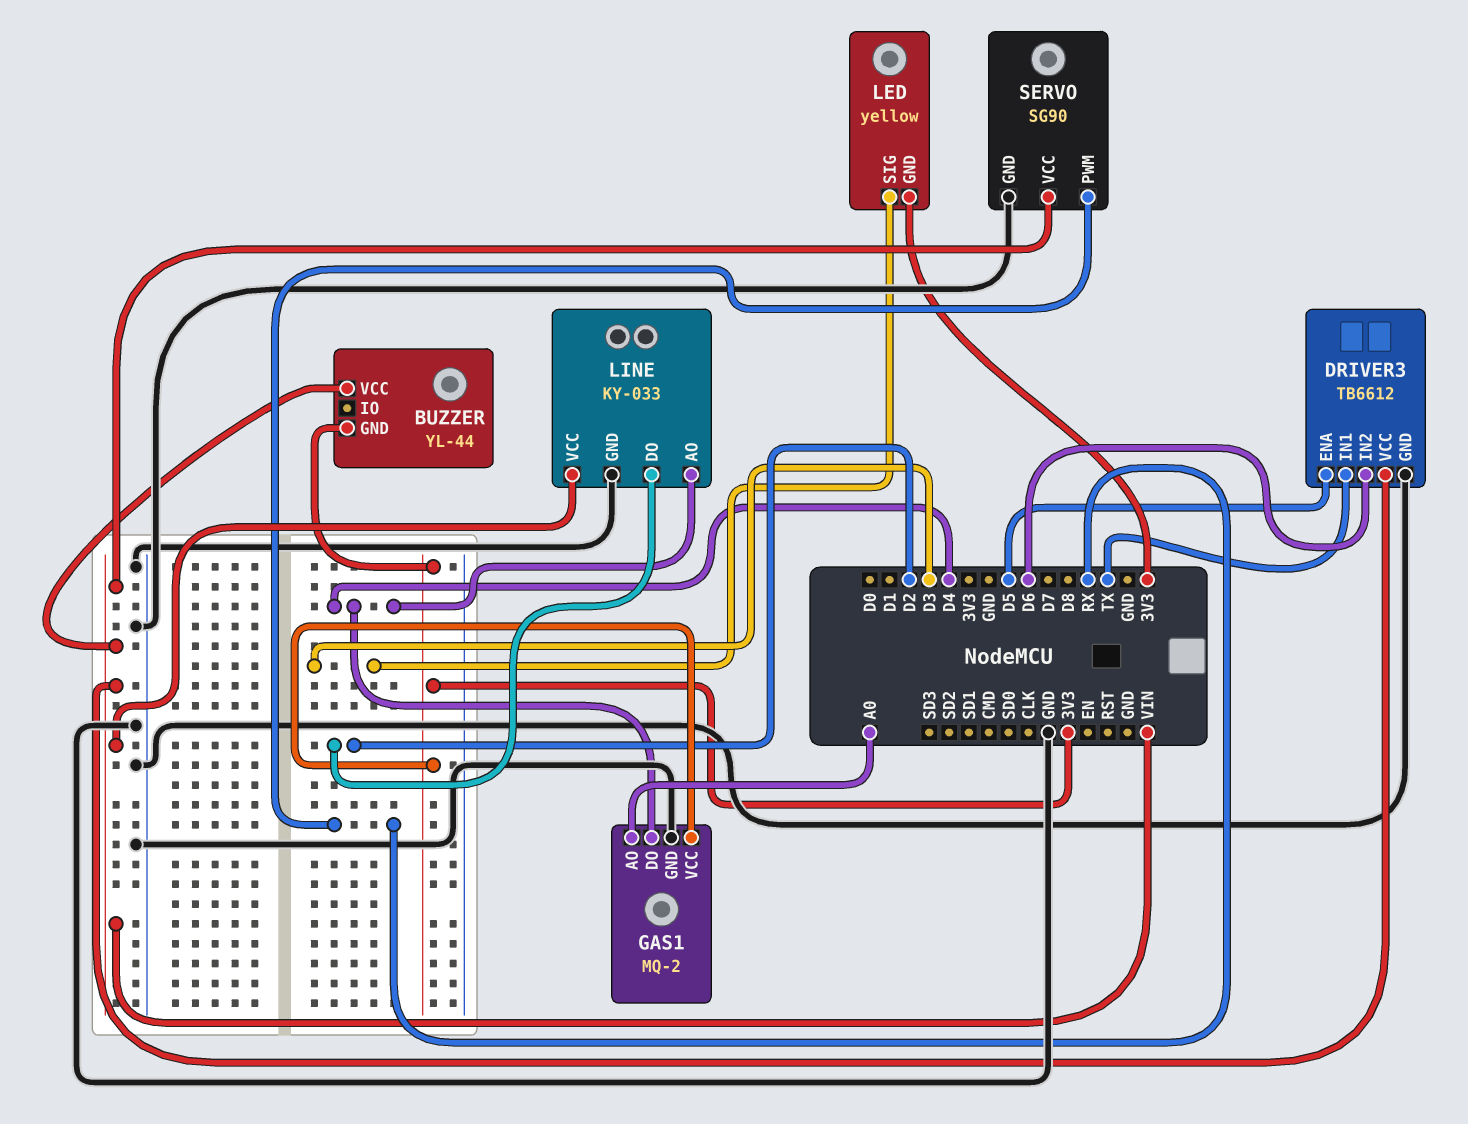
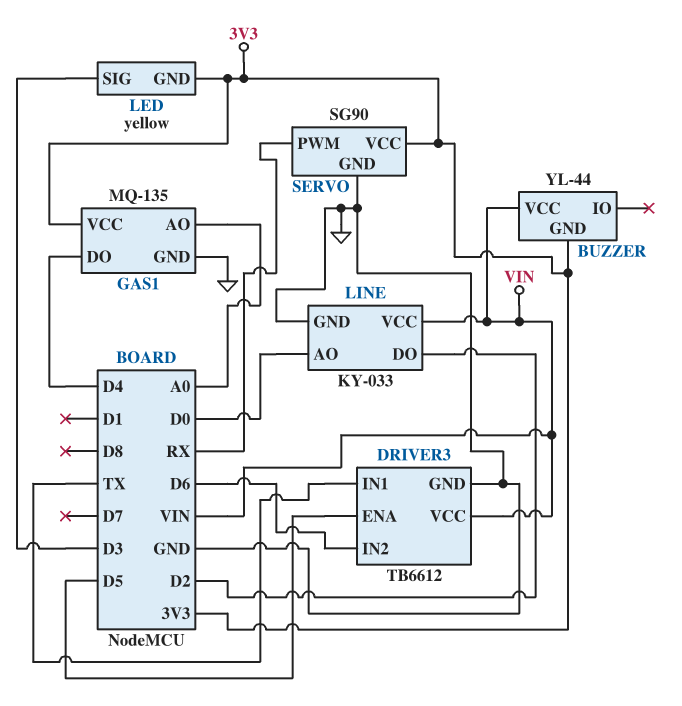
GAS1: MQ-2 -> MQ-135
LINE pin AO: D4 -> D0
SERVO pin VCC: VIN -> 3V3

